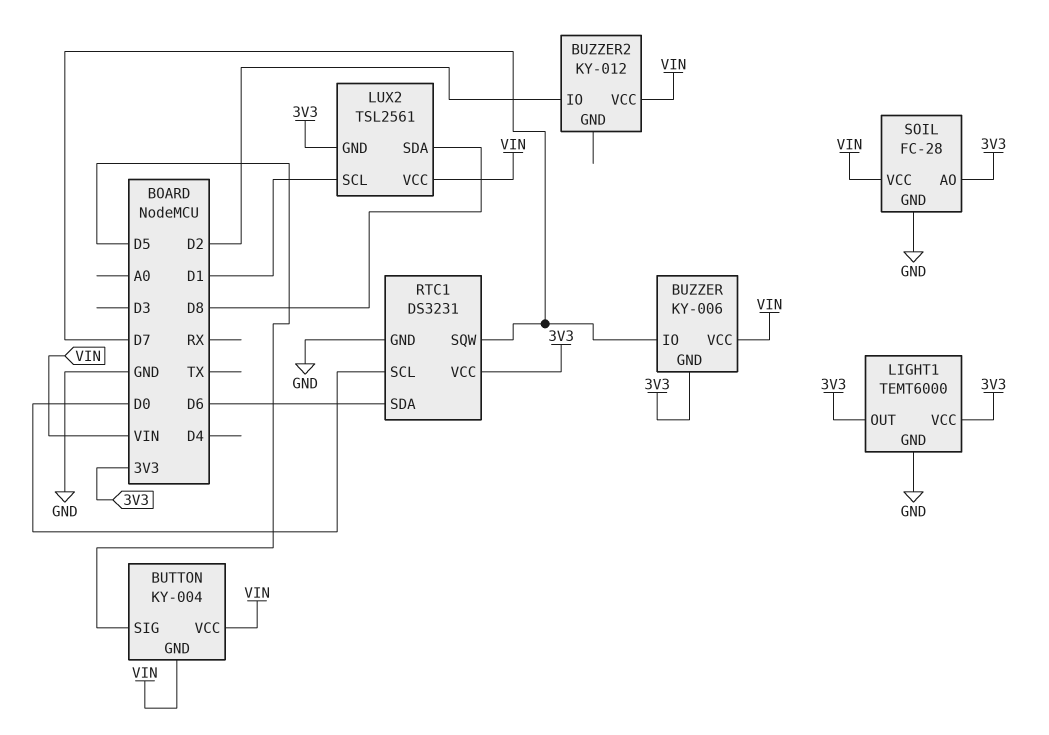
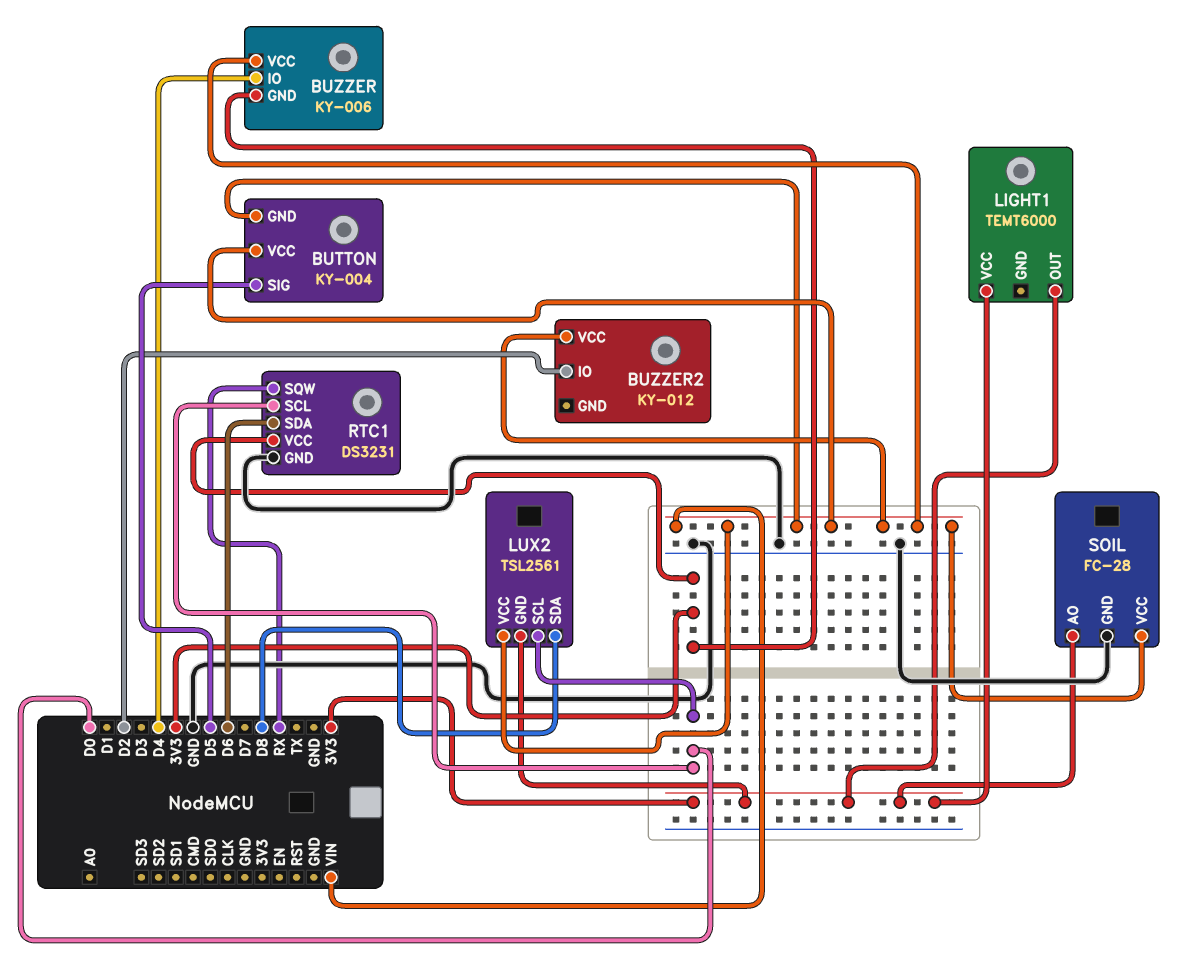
BUZZER pin IO: D7 -> D4
LIGHT1 pin GND: GND -> none
LUX2 pin SCL: D1 -> D0
RTC1 pin SQW: D7 -> RX

